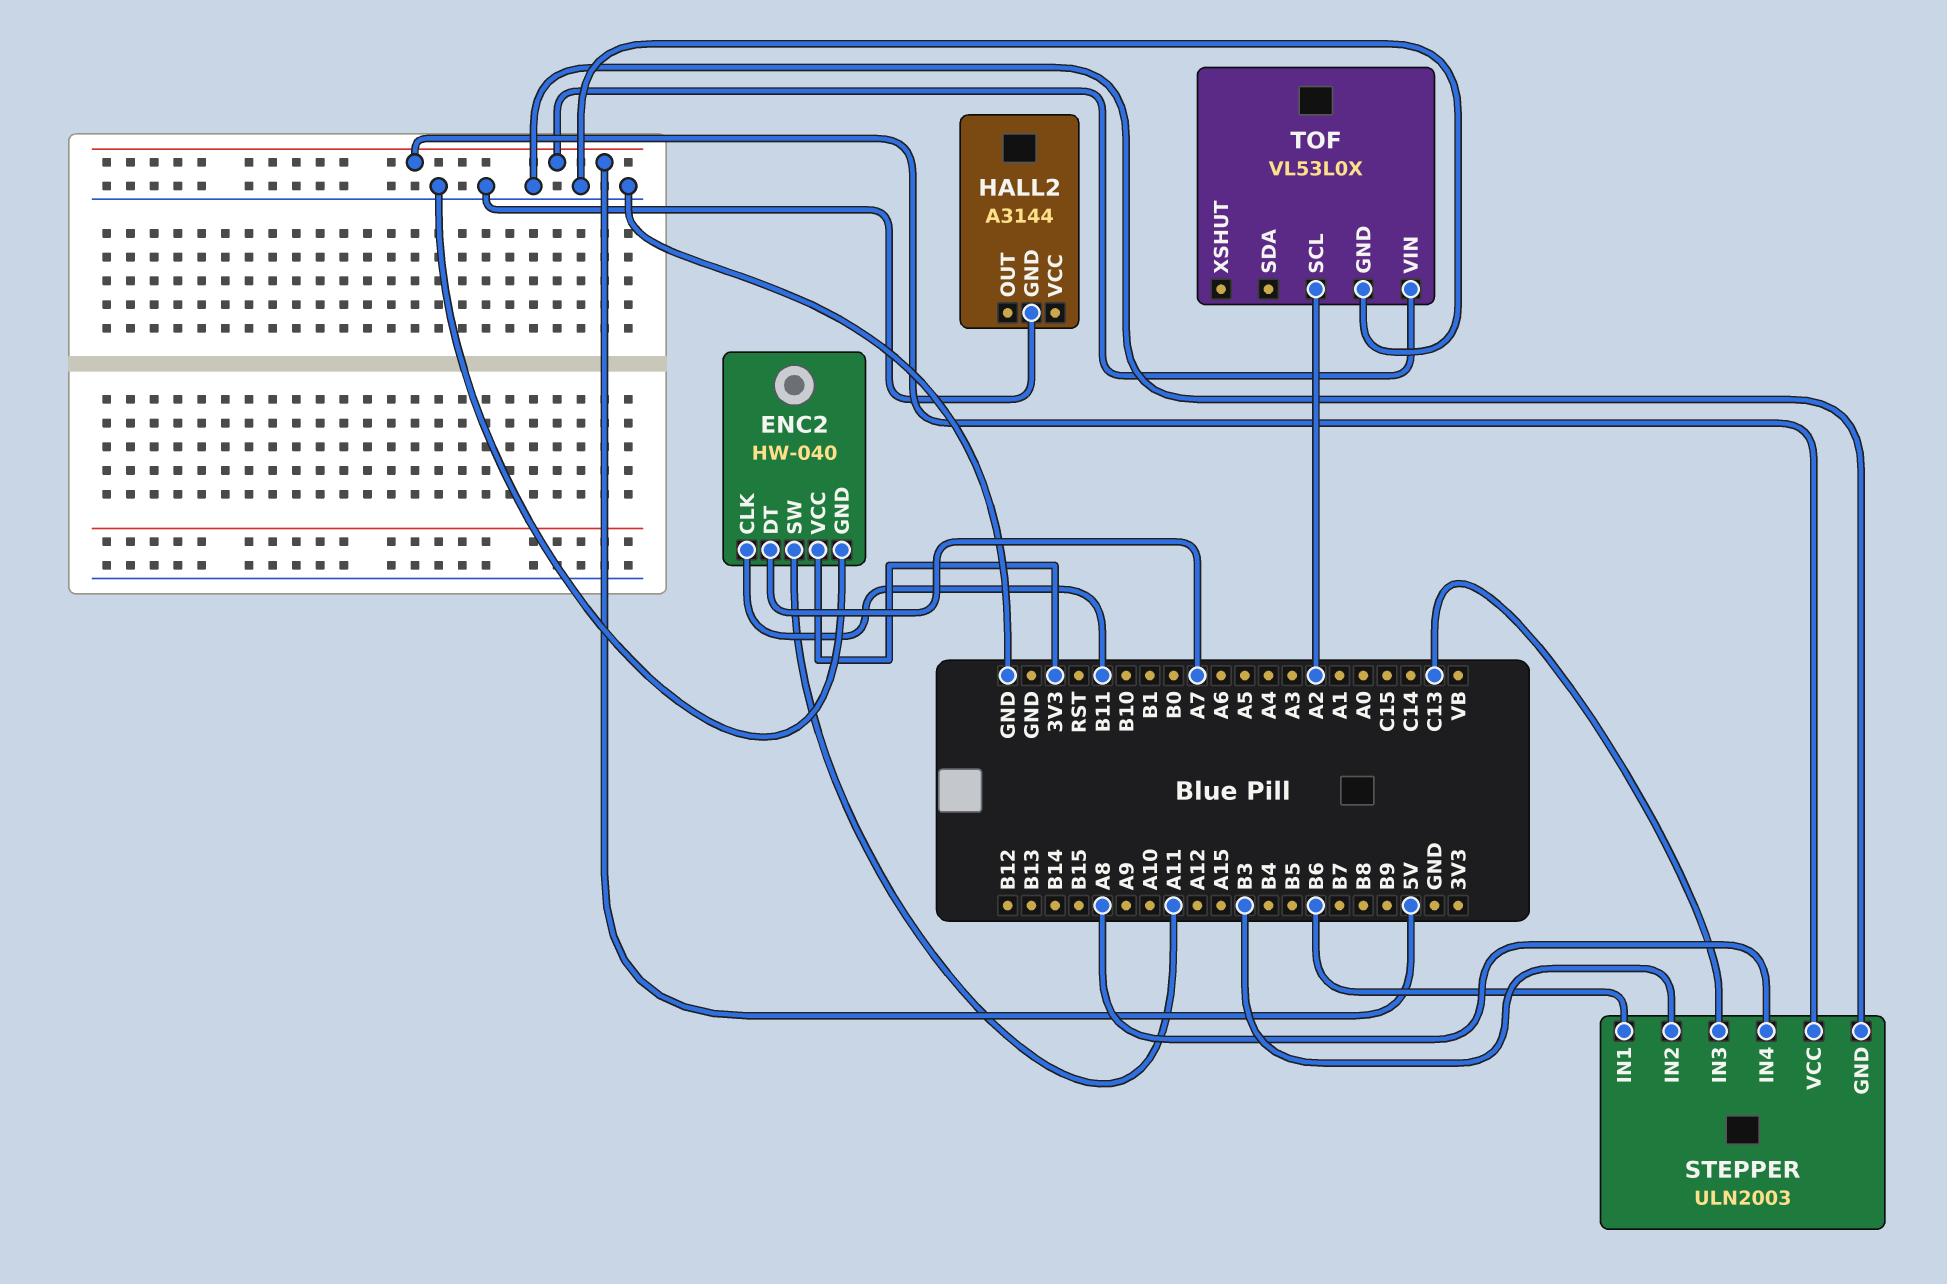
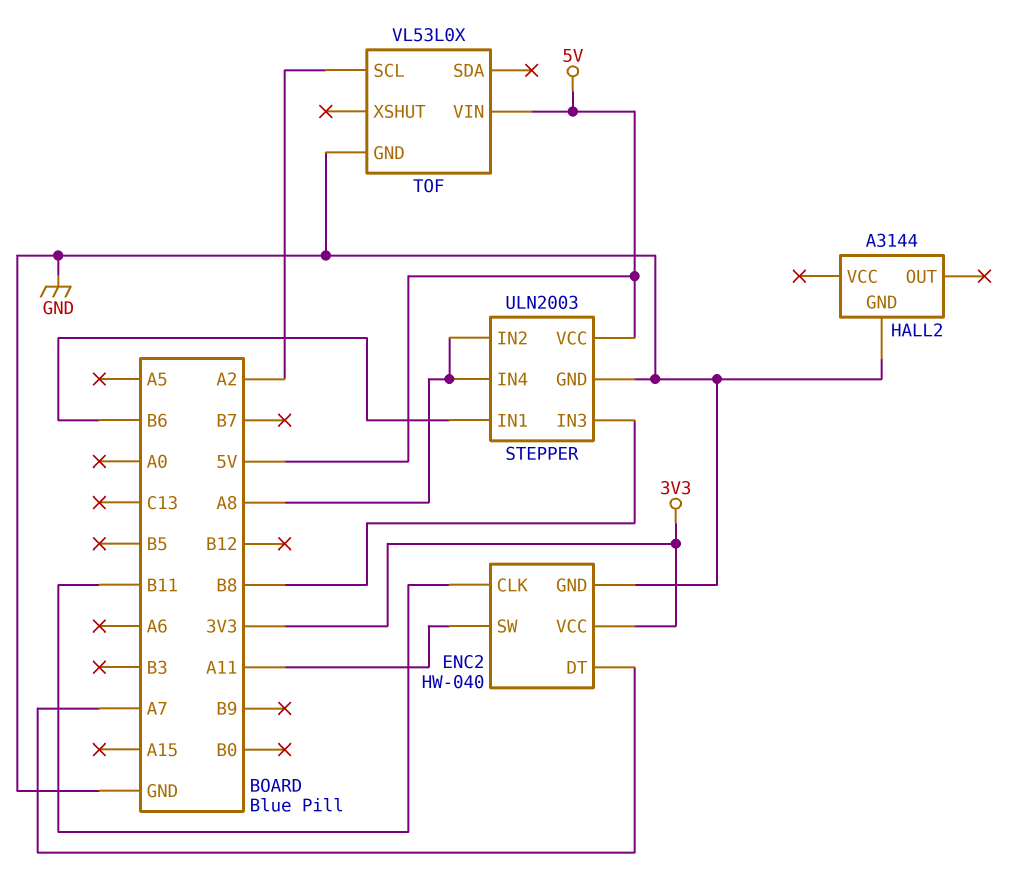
STEPPER pin IN2: B3 -> A8
STEPPER pin IN3: C13 -> B8

